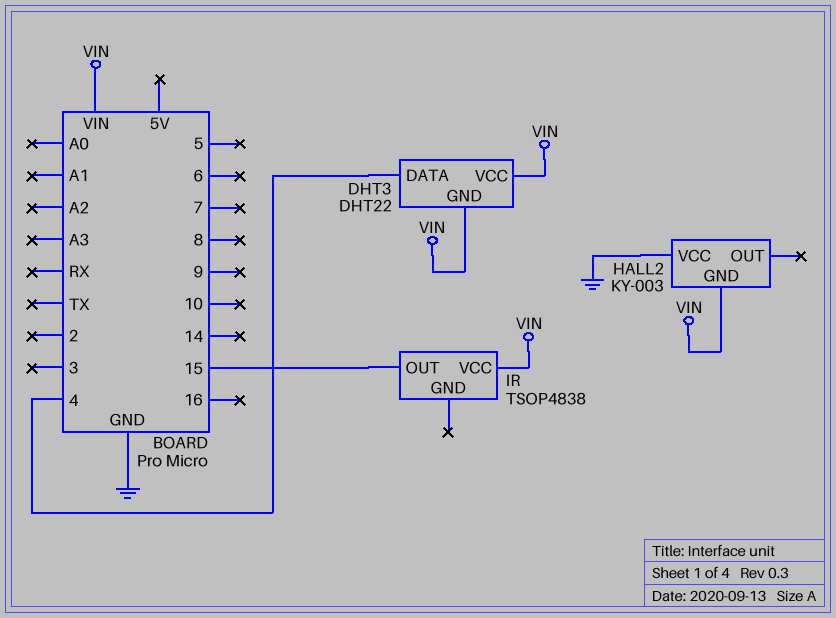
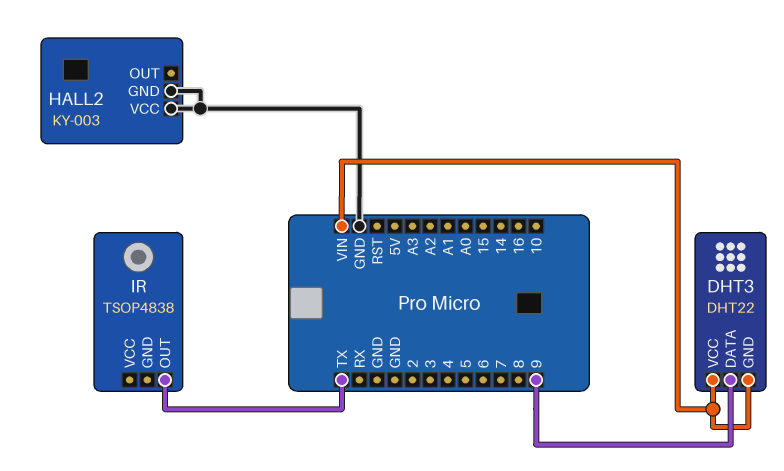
DHT3 pin DATA: 4 -> 9
HALL2 pin GND: VIN -> GND
IR pin OUT: 15 -> TX
IR pin VCC: VIN -> none

